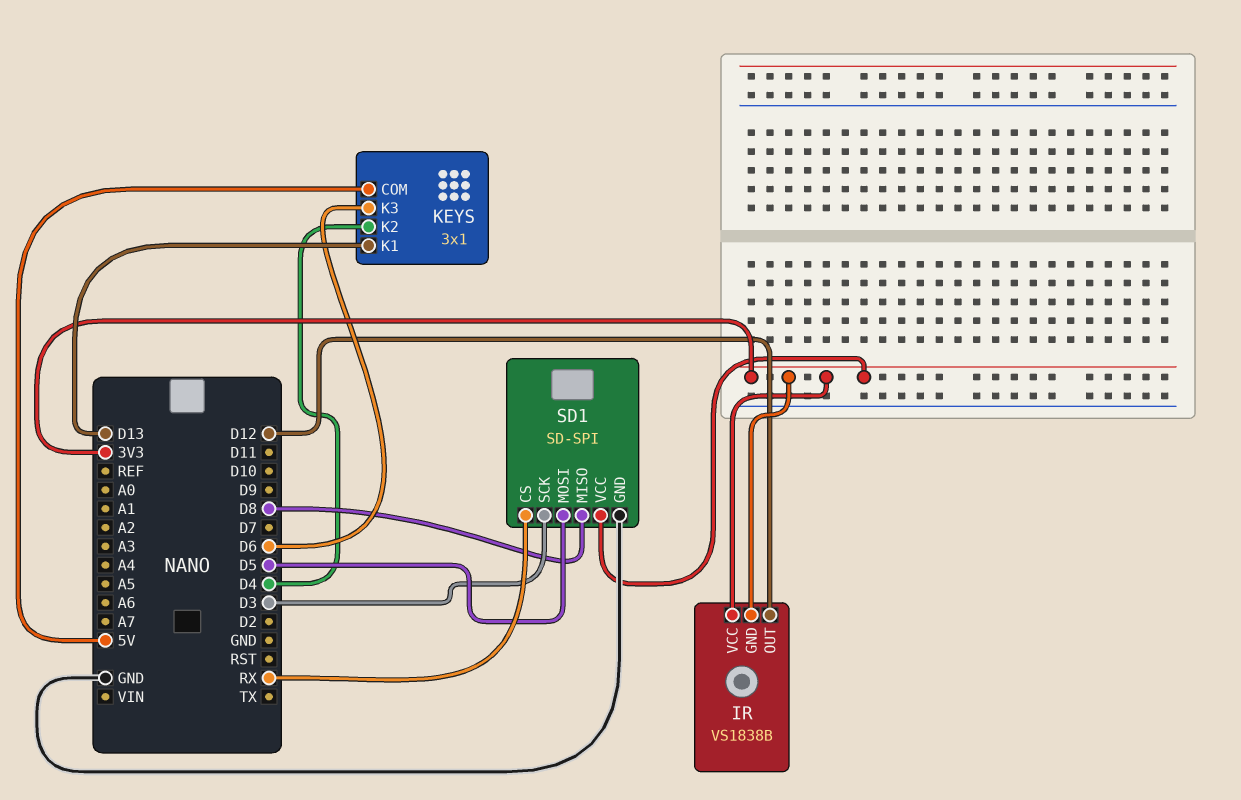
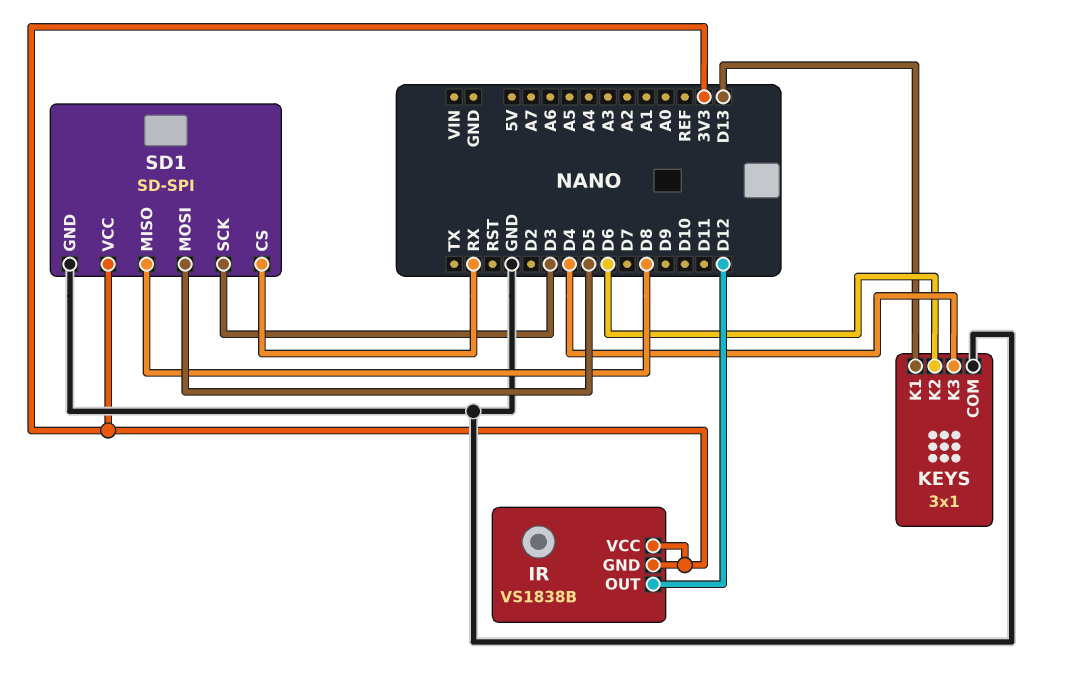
KEYS pin COM: 5V -> GND
KEYS pin K2: D4 -> D6
KEYS pin K3: D6 -> D4

